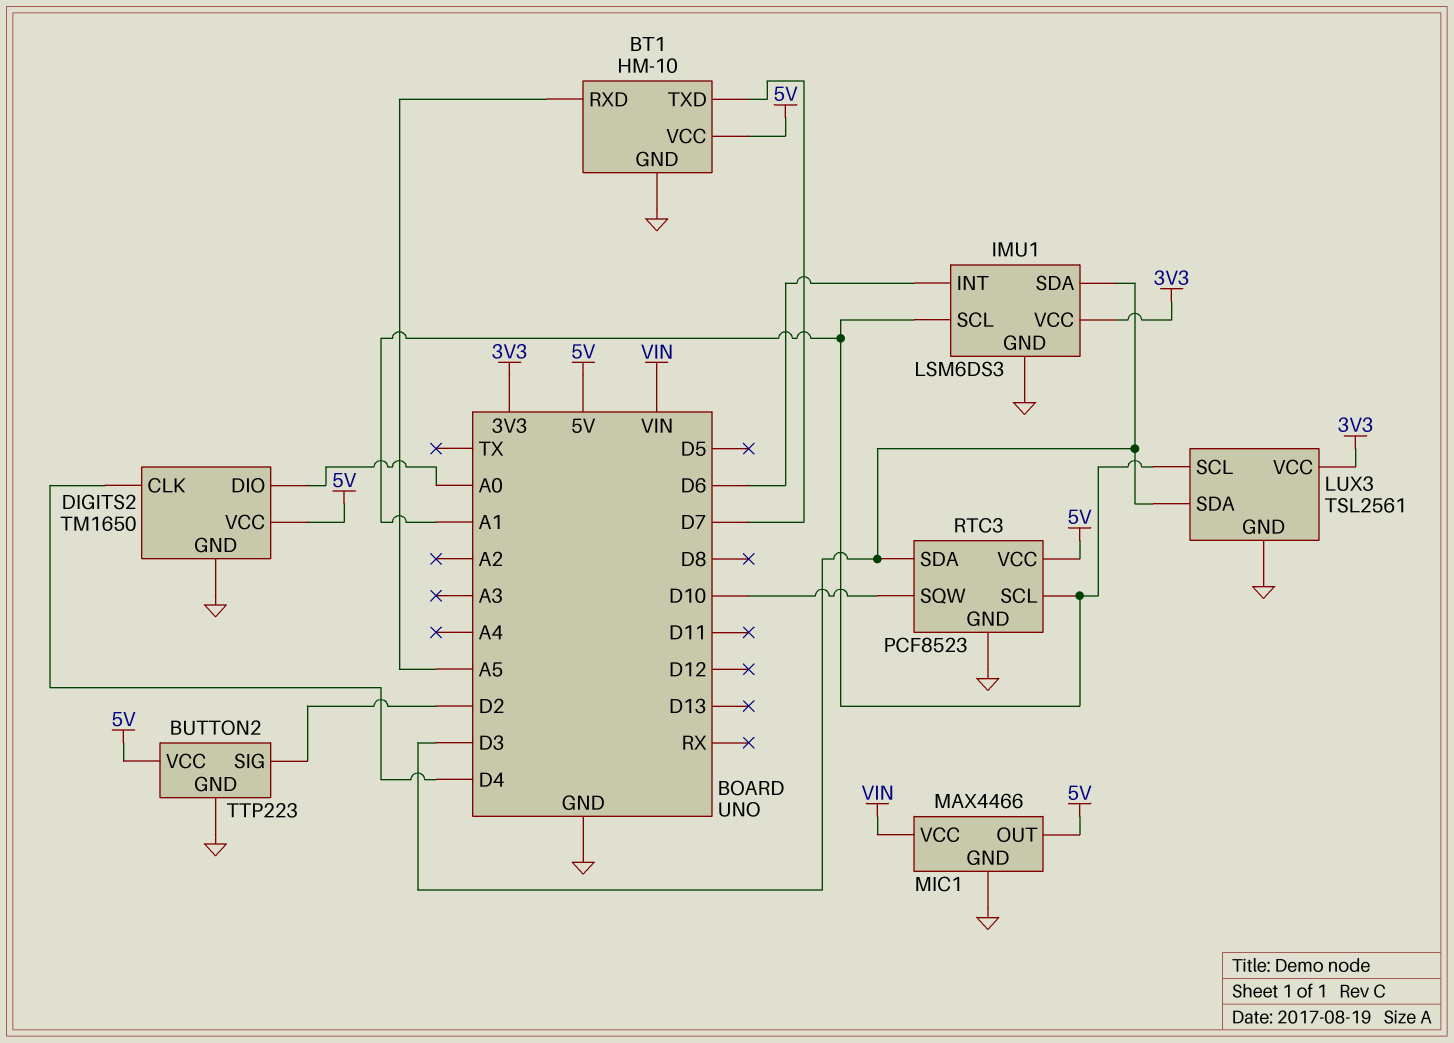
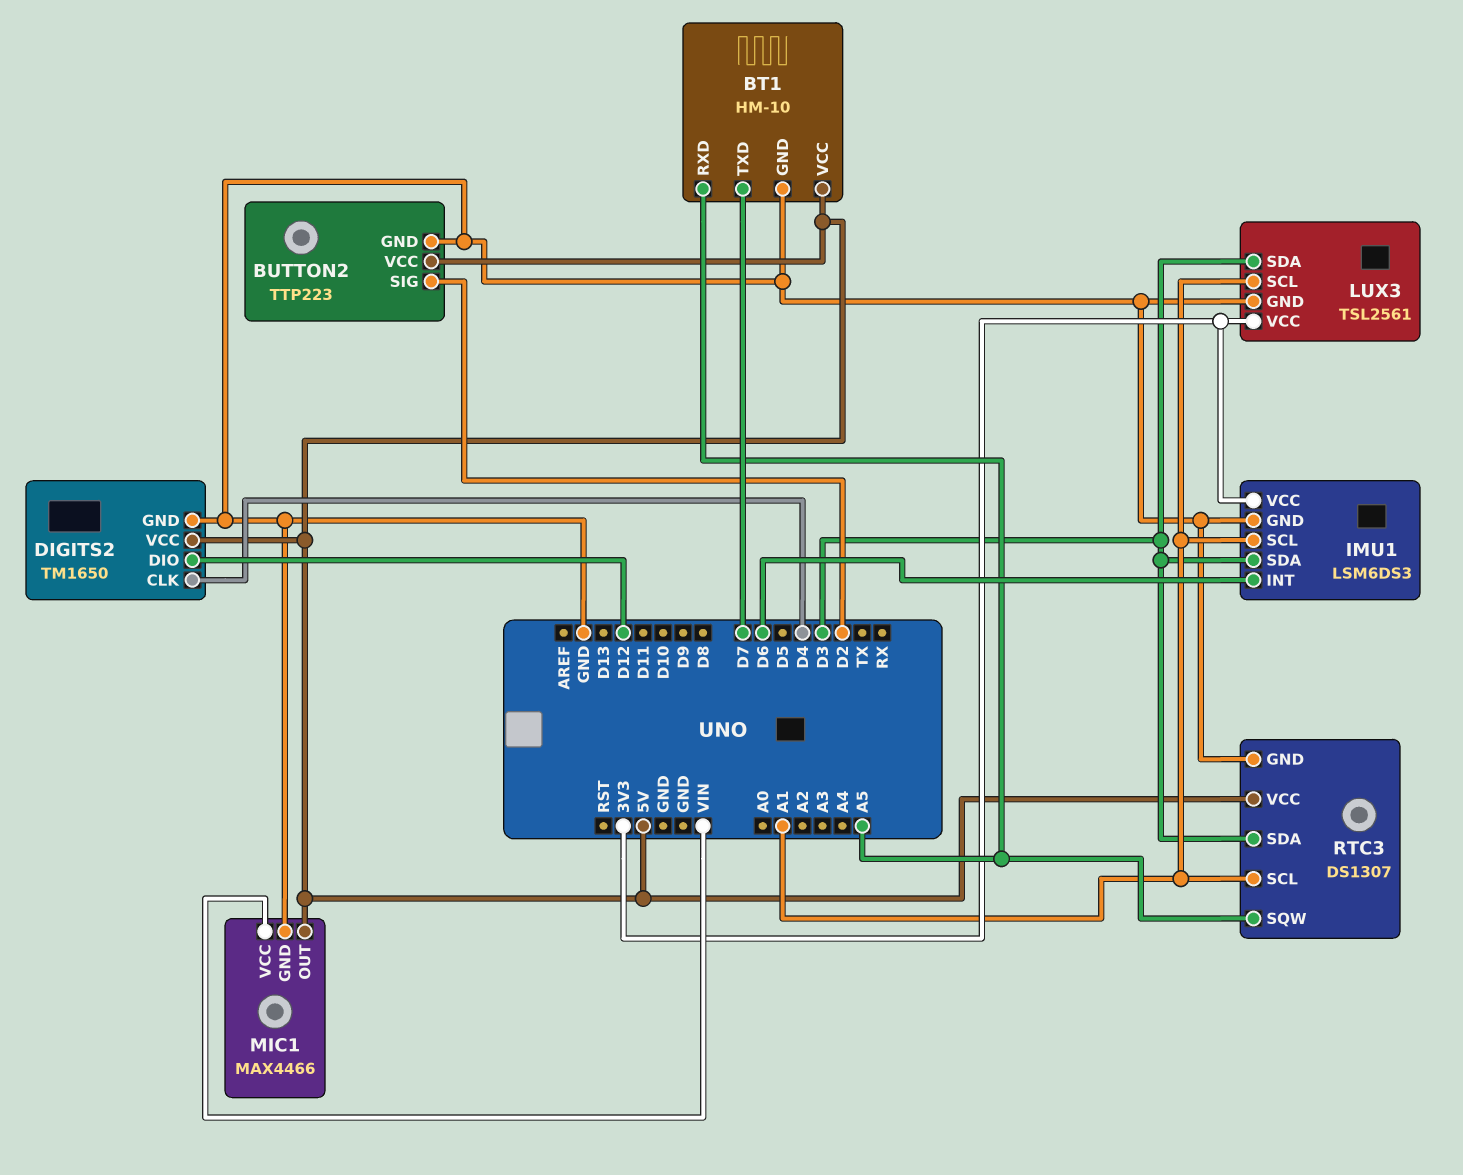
DIGITS2 pin DIO: A0 -> D12
RTC3: PCF8523 -> DS1307
RTC3 pin SQW: D10 -> A5

